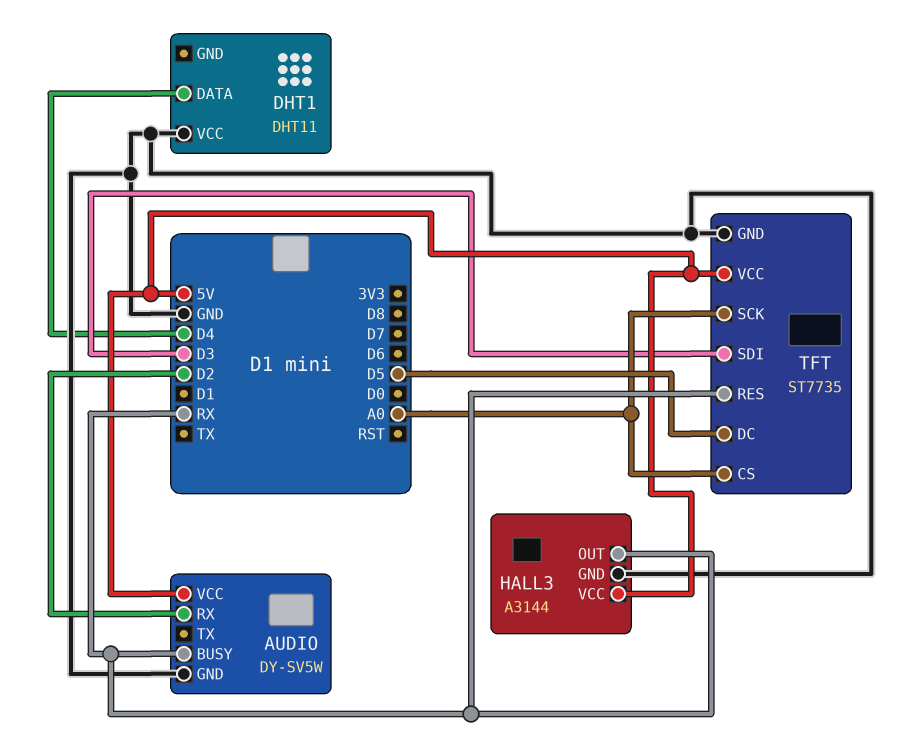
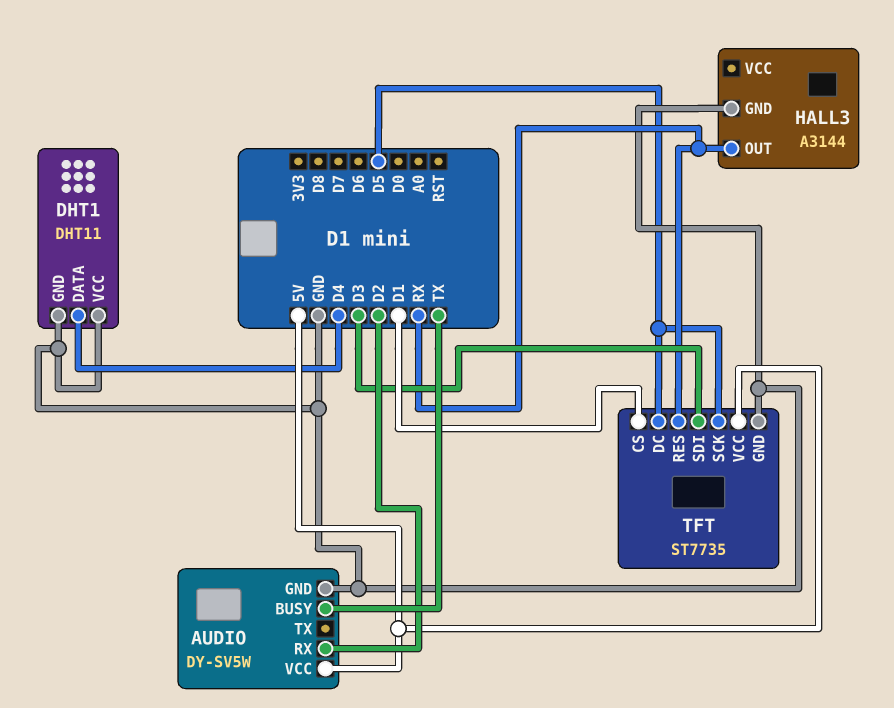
AUDIO pin BUSY: RX -> TX
DHT1 pin GND: none -> GND
HALL3 pin VCC: 5V -> none
TFT pin CS: A0 -> D1
TFT pin SCK: A0 -> D5

